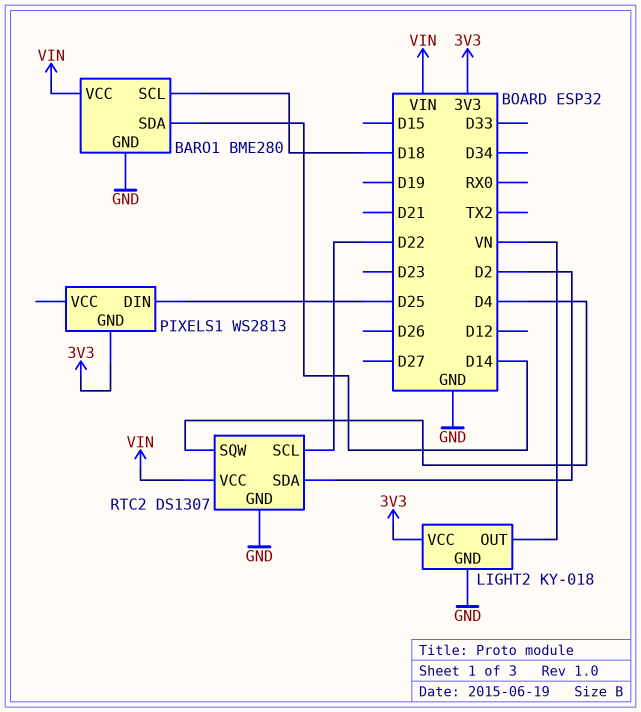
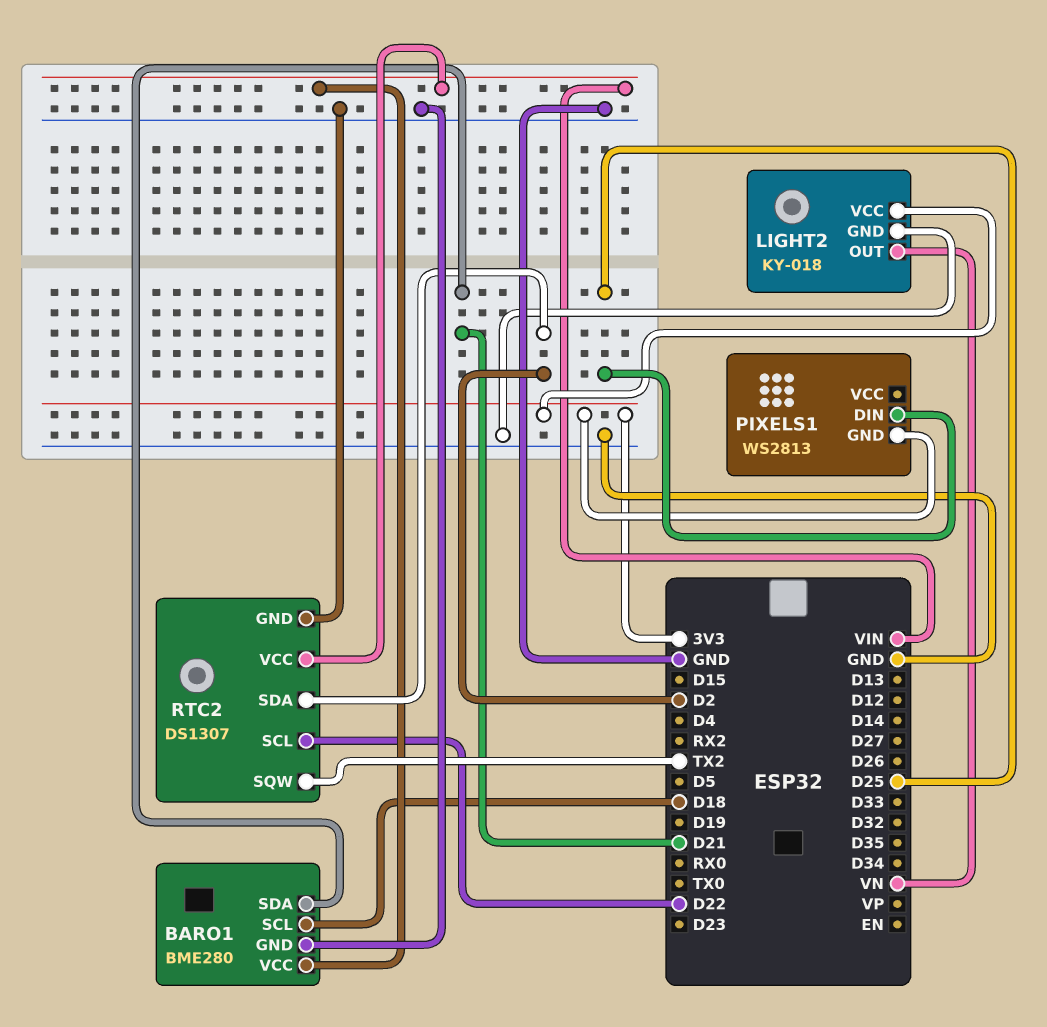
BARO1 pin SDA: D14 -> D21
RTC2 pin SQW: D4 -> TX2

